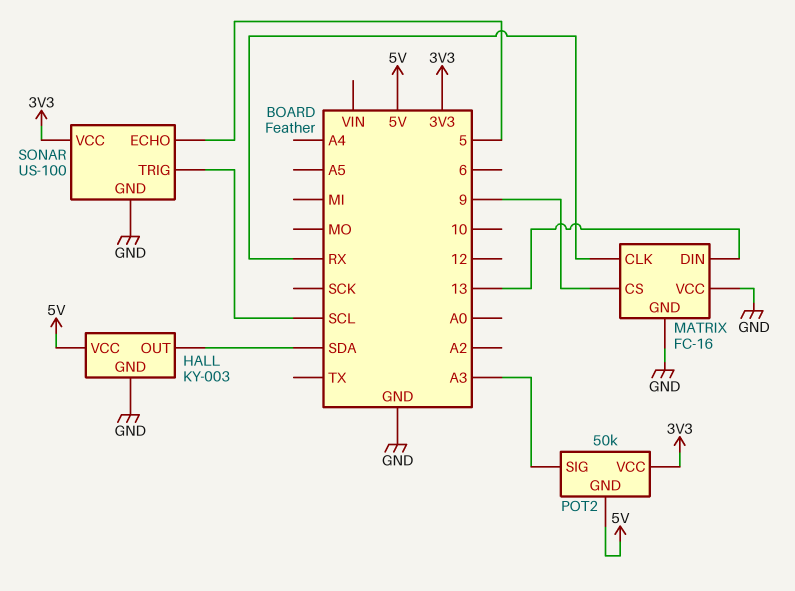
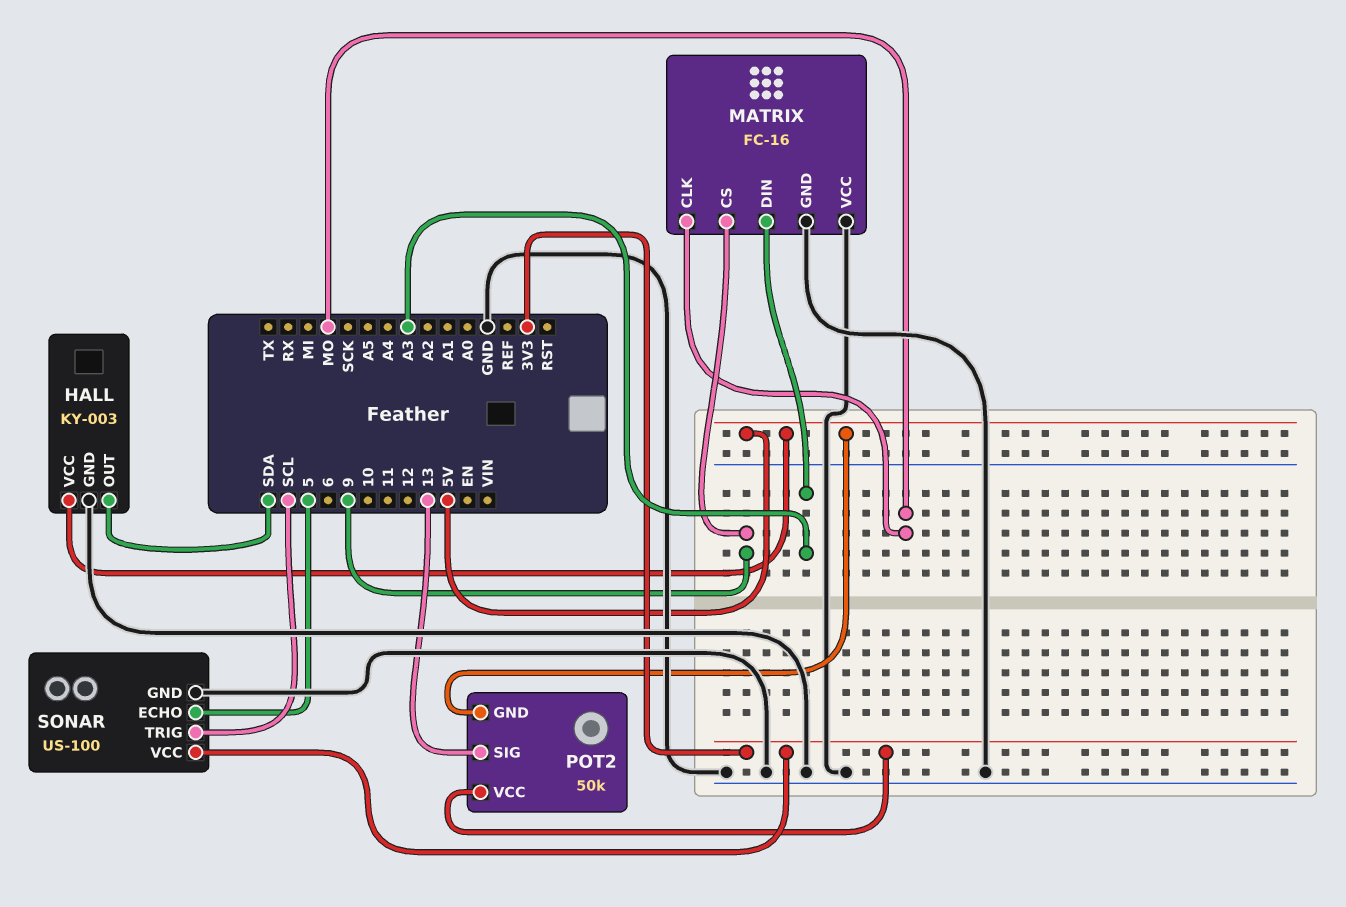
MATRIX pin CLK: RX -> MO
MATRIX pin DIN: 13 -> A3
POT2 pin SIG: A3 -> 13

